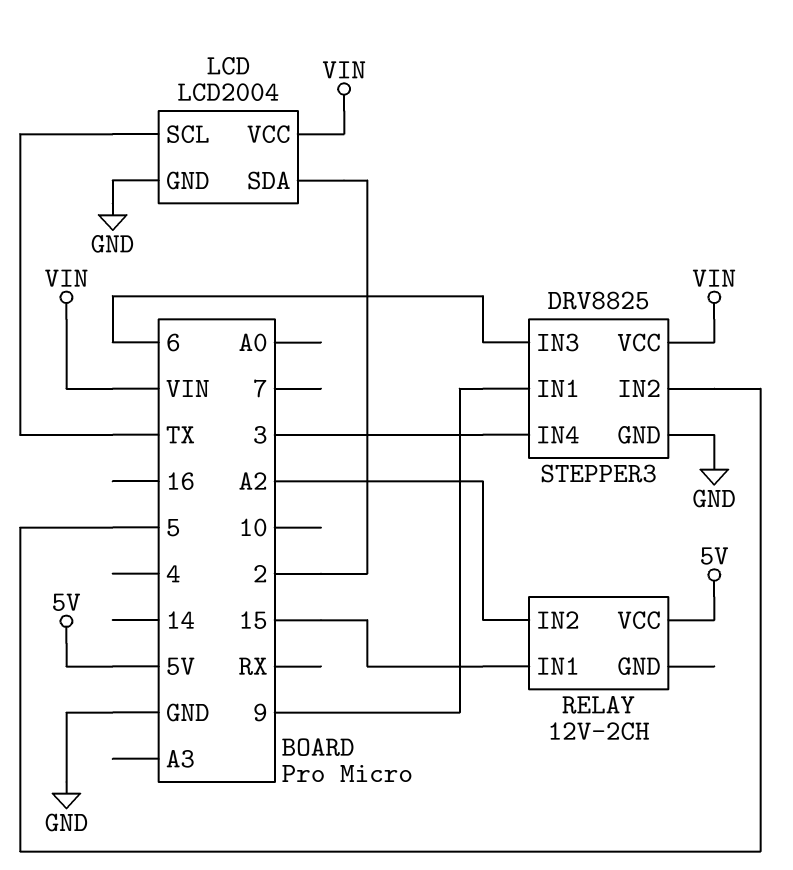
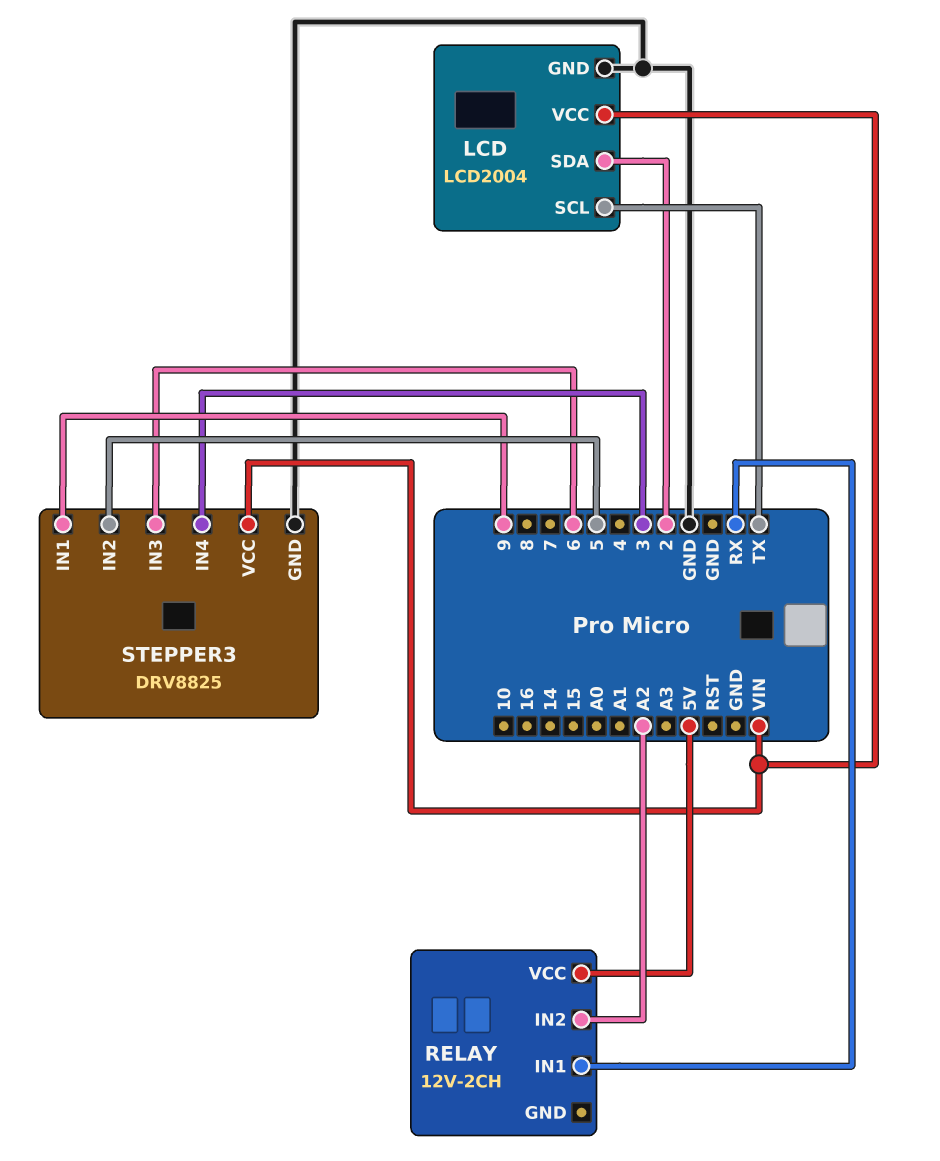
RELAY pin IN1: 15 -> RX

